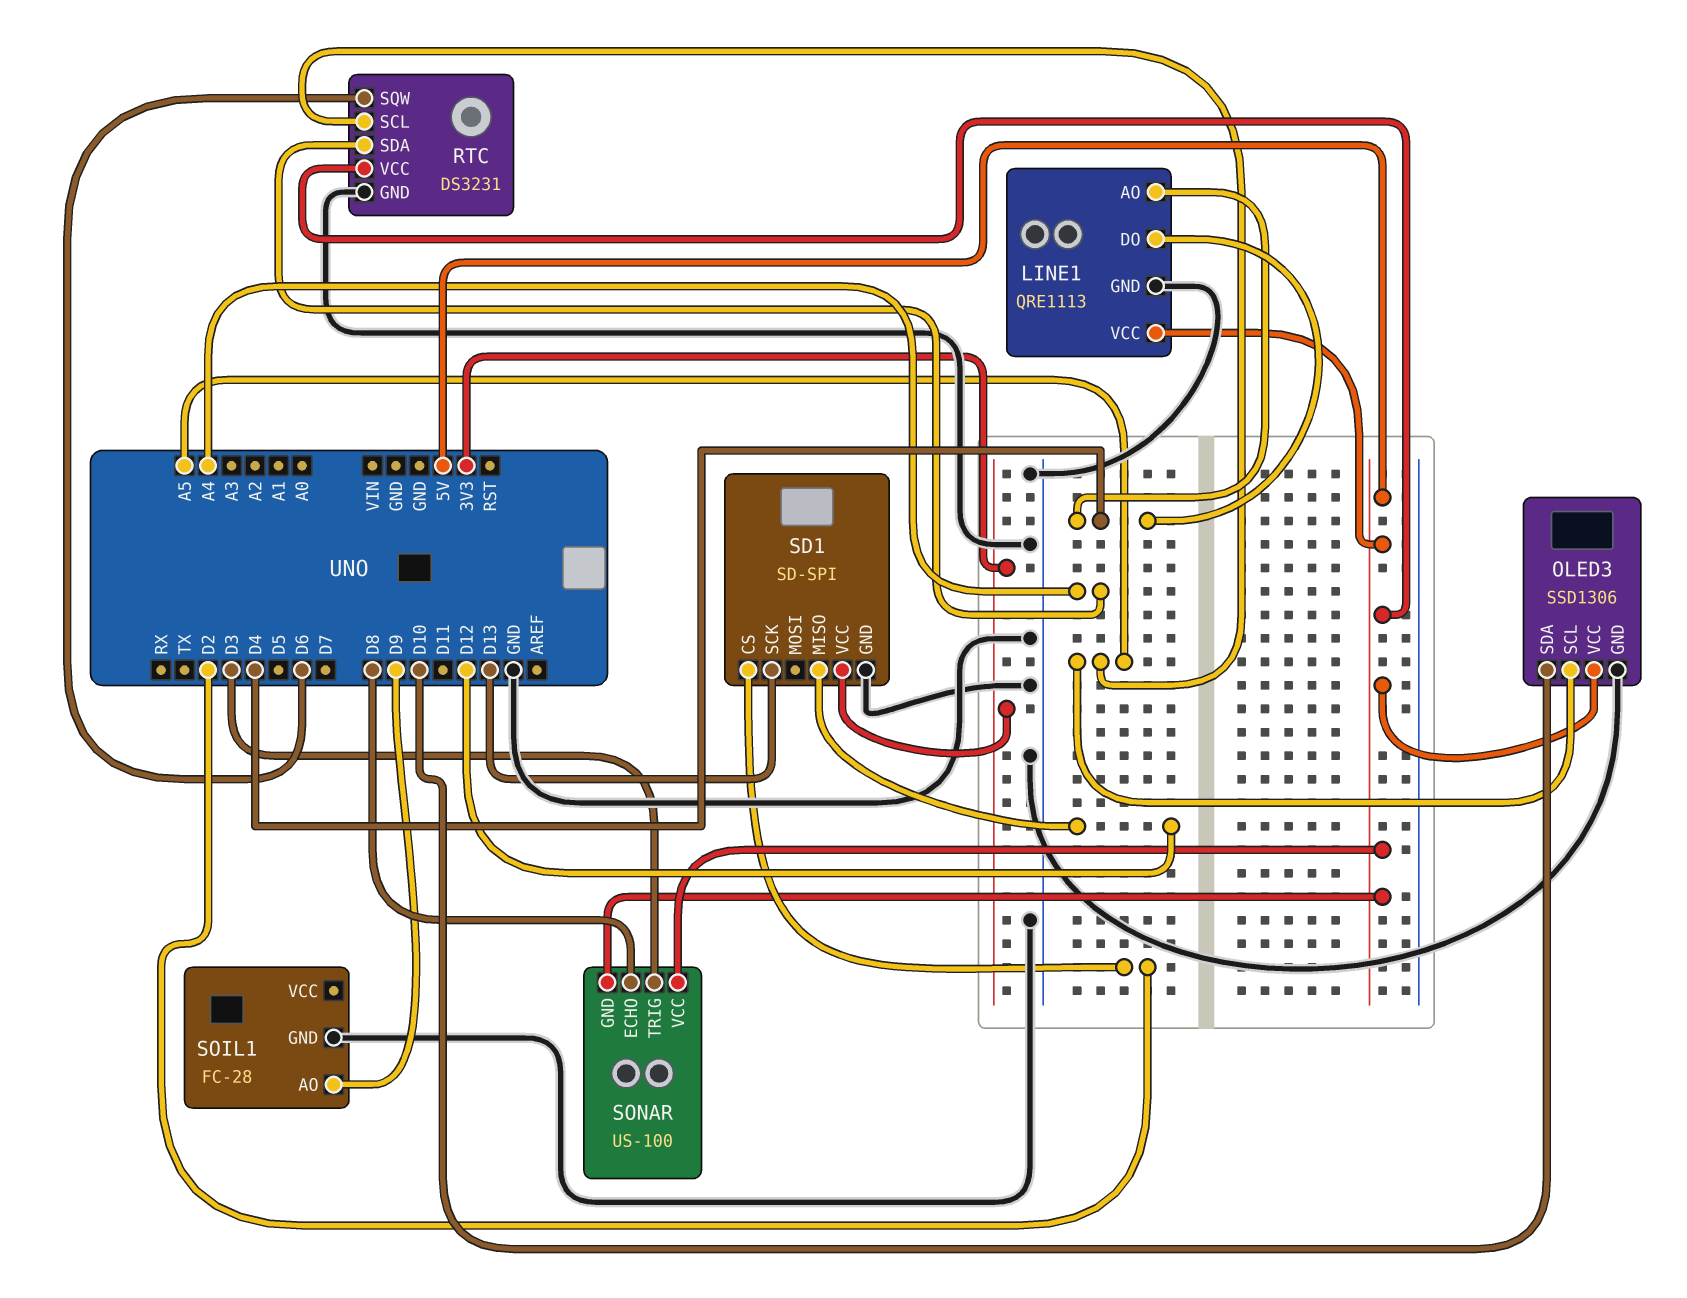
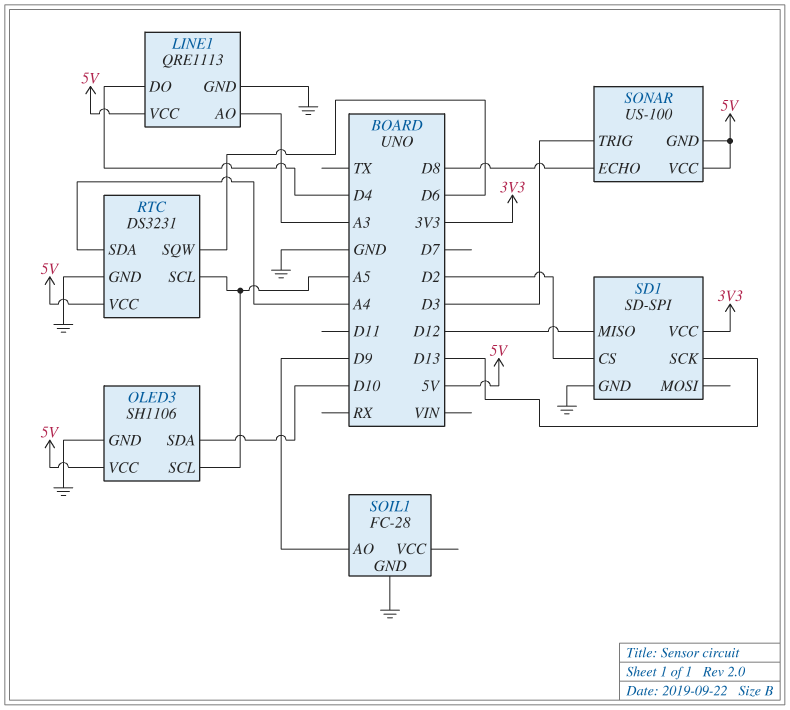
LINE1 pin AO: D4 -> A3
OLED3: SSD1306 -> SH1106

